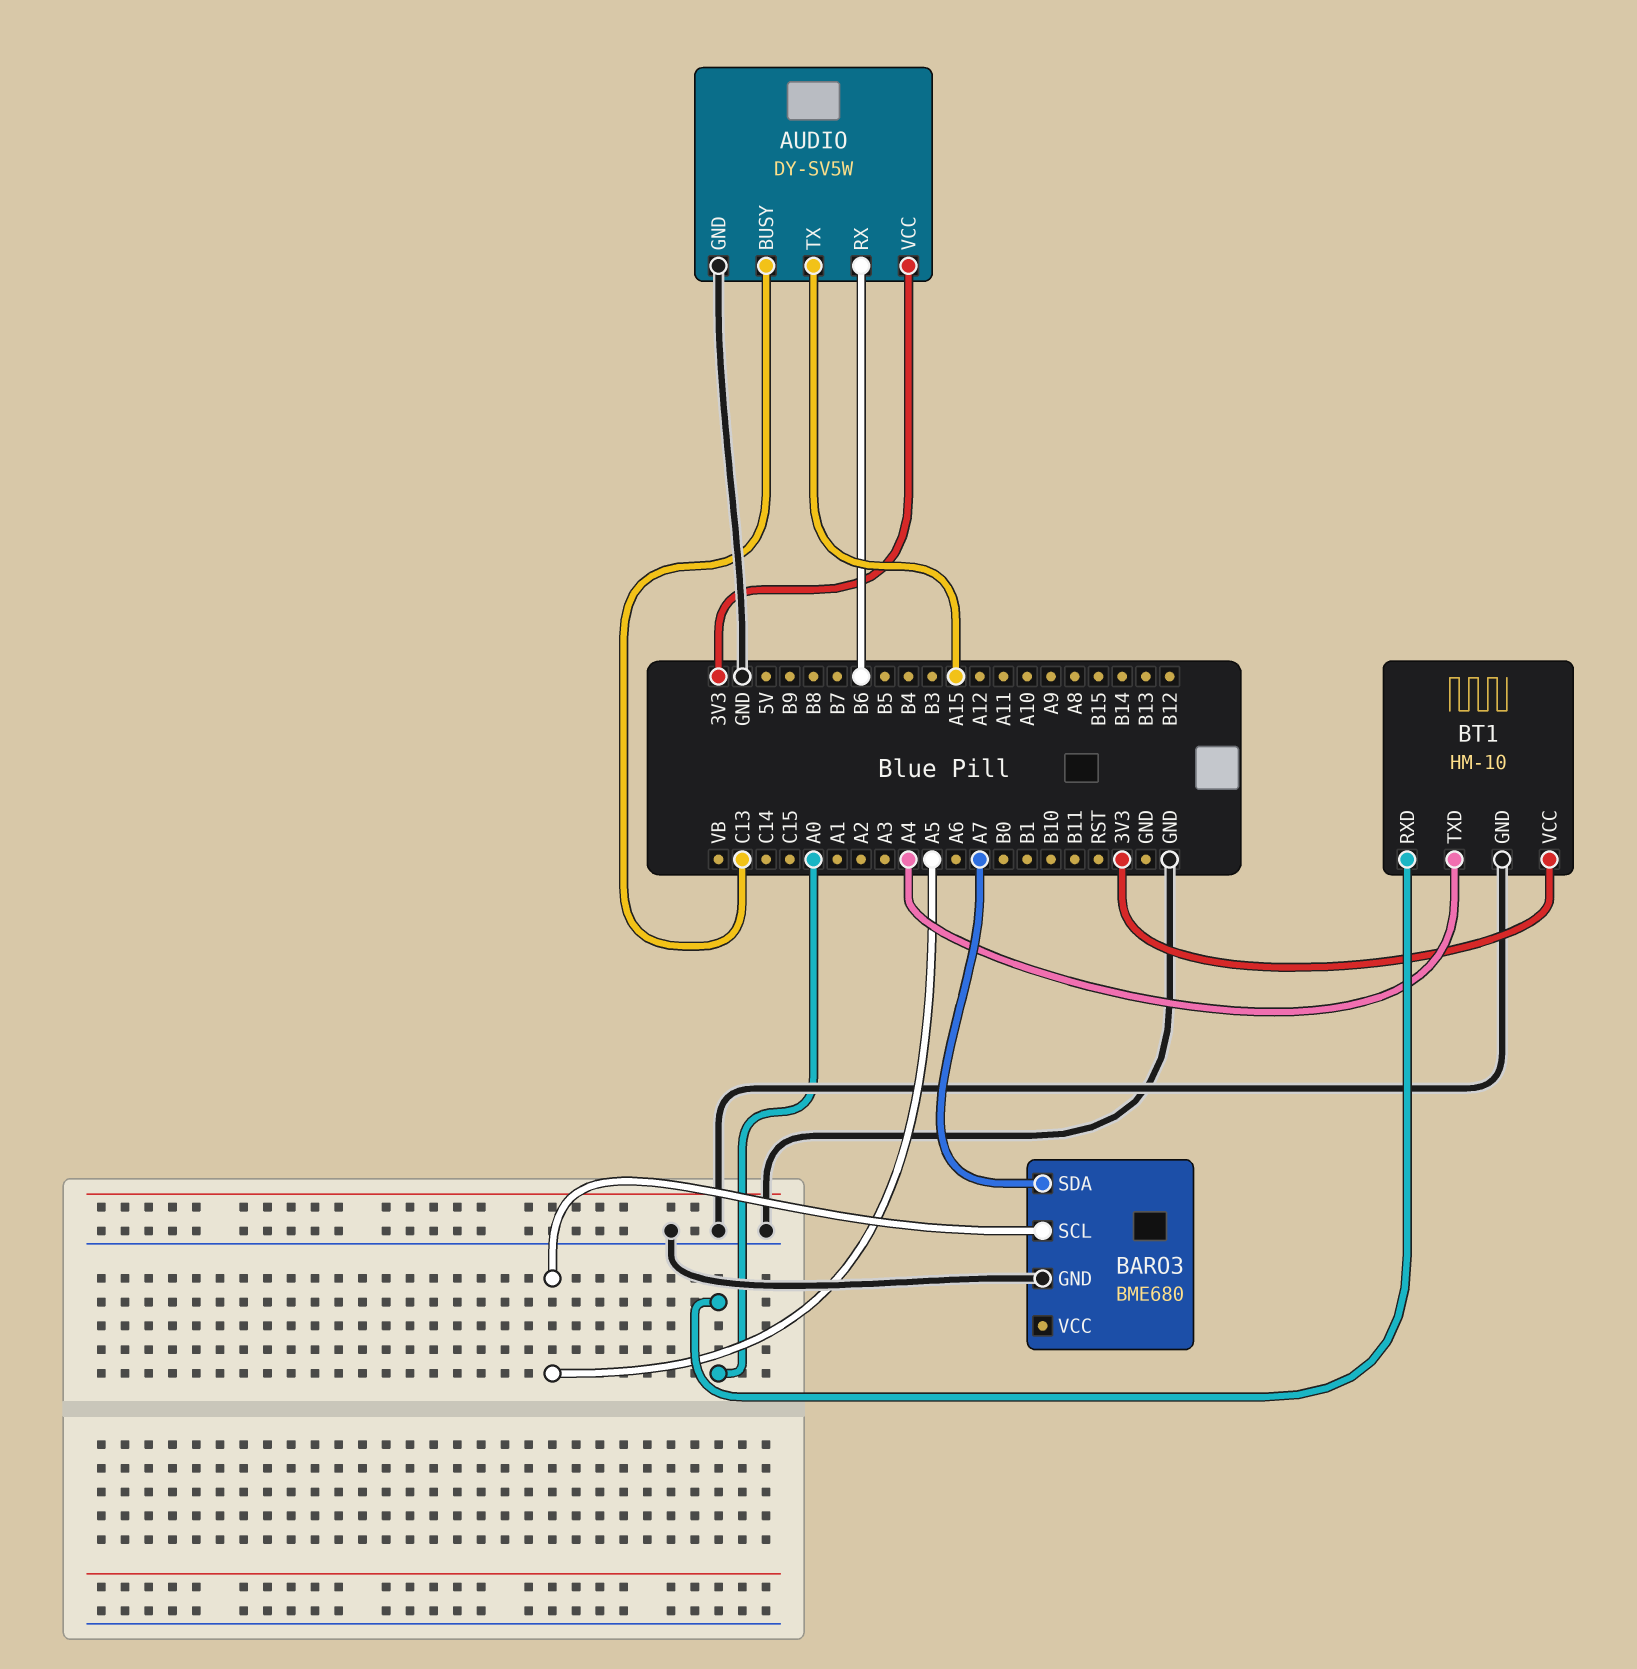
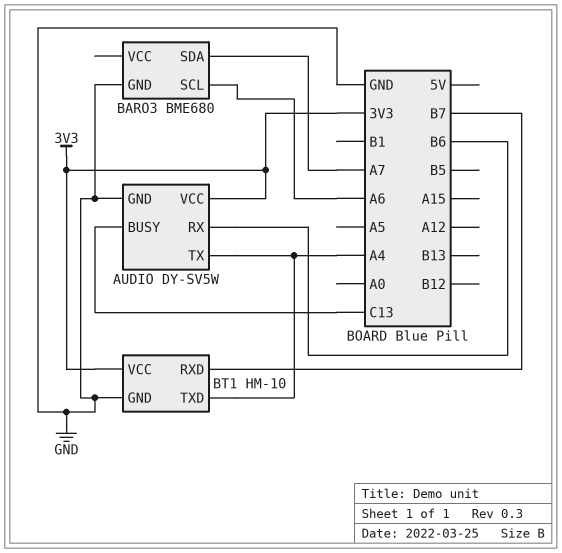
AUDIO pin TX: A15 -> A4
BARO3 pin SCL: A5 -> A6
BT1 pin RXD: A0 -> B7

